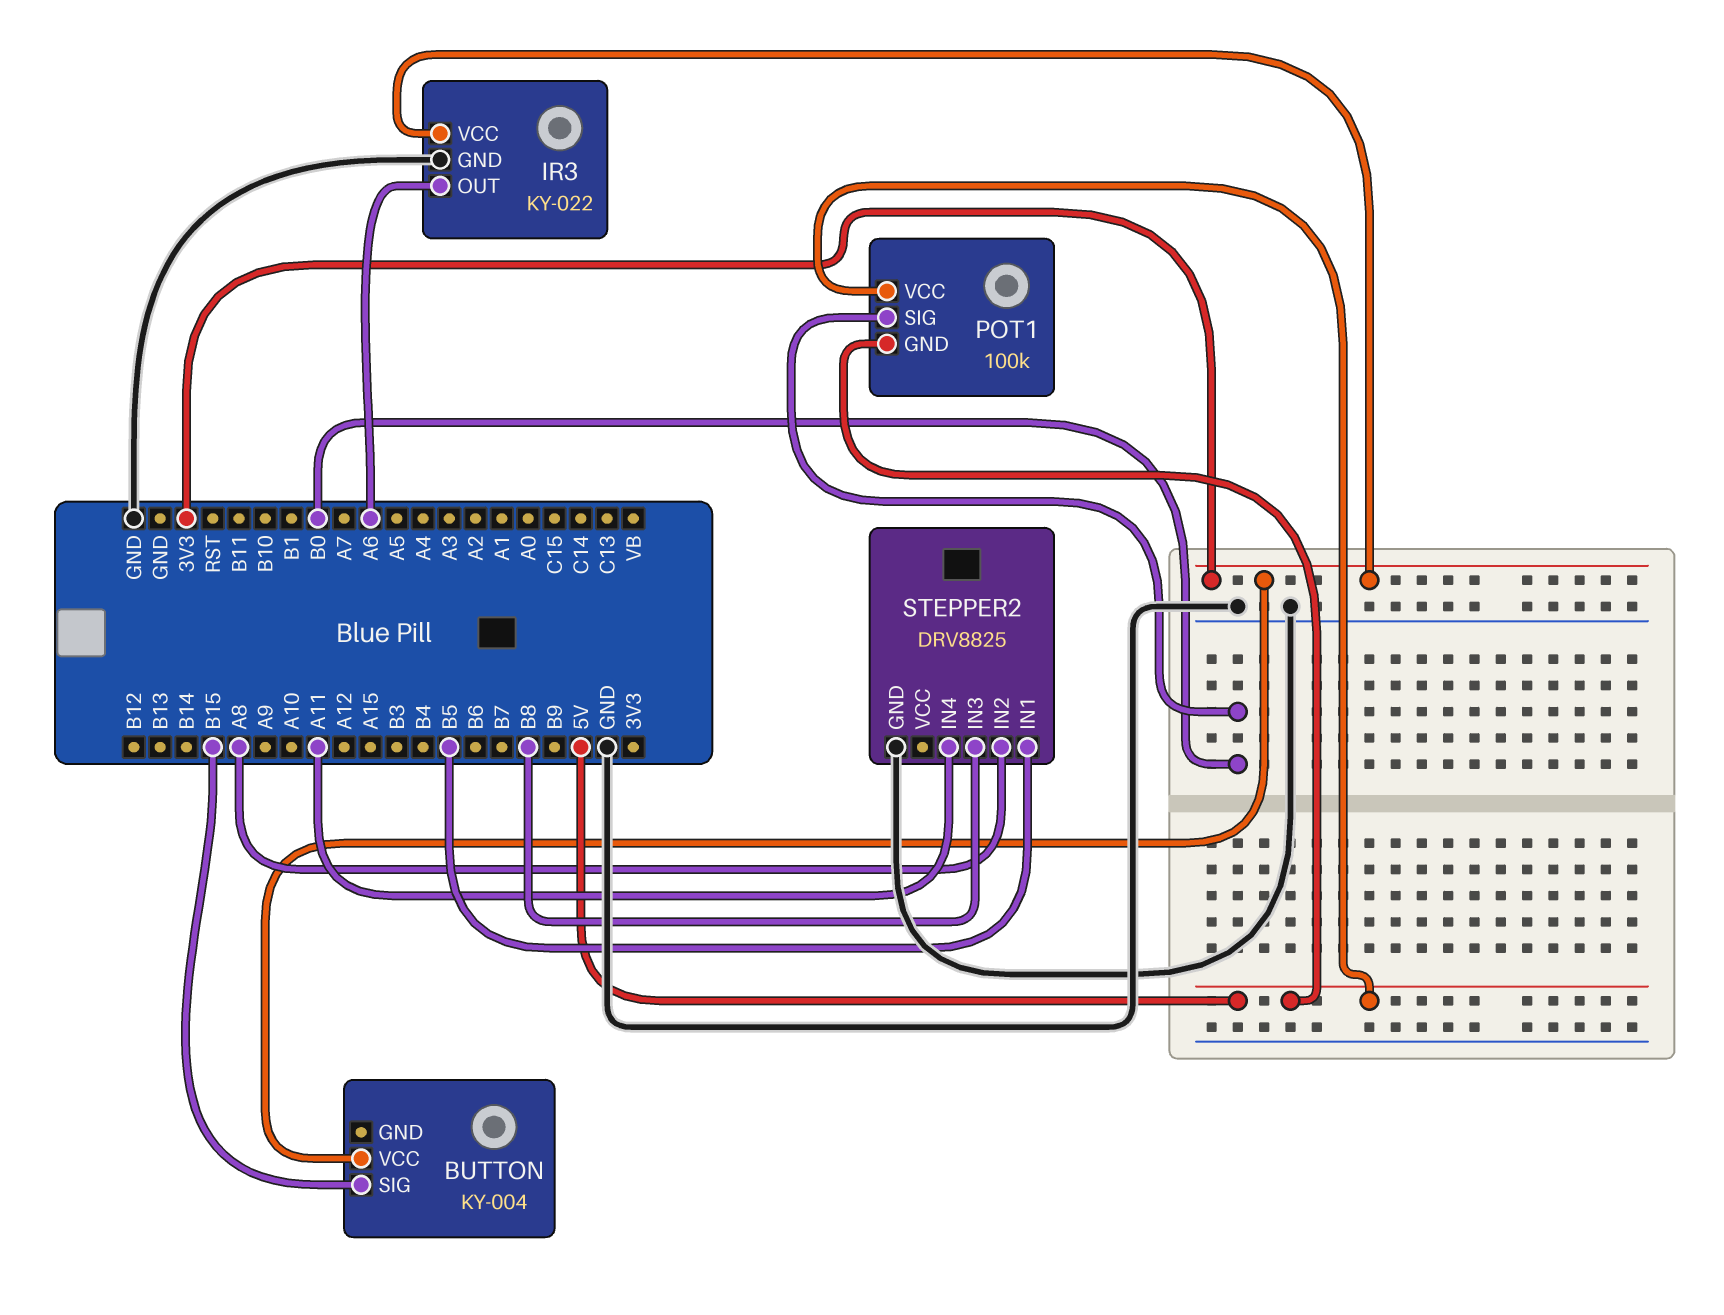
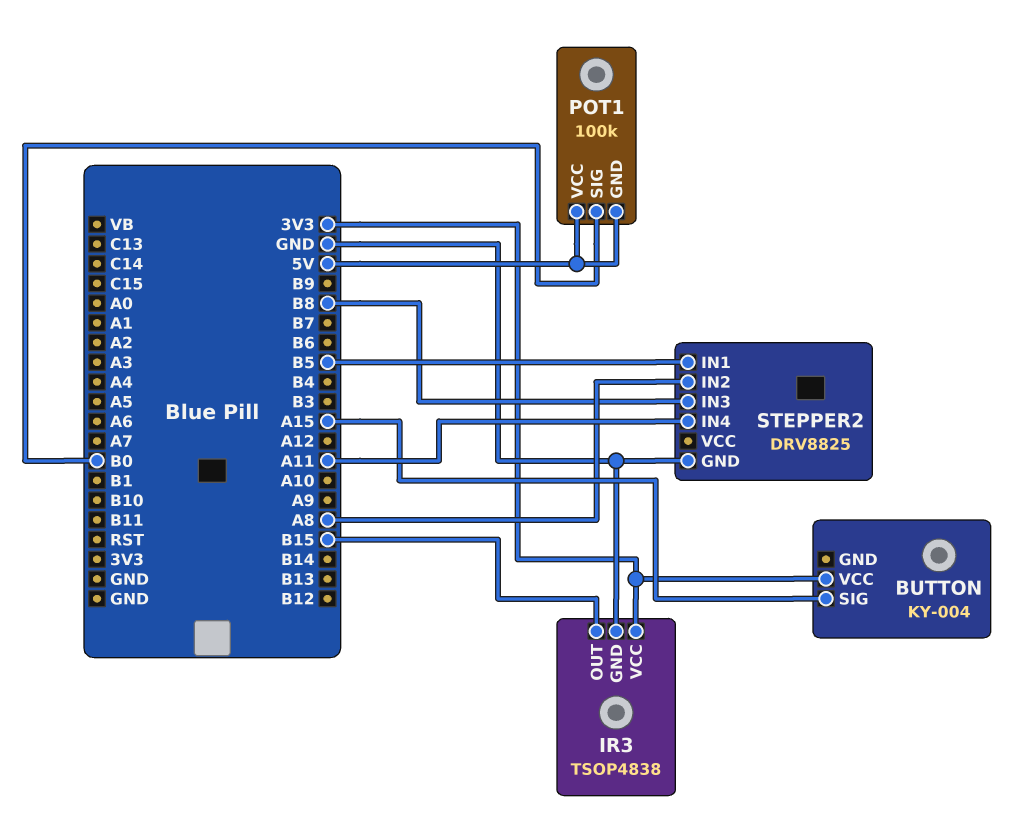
BUTTON pin SIG: B15 -> A15
IR3: KY-022 -> TSOP4838
IR3 pin OUT: A6 -> B15

